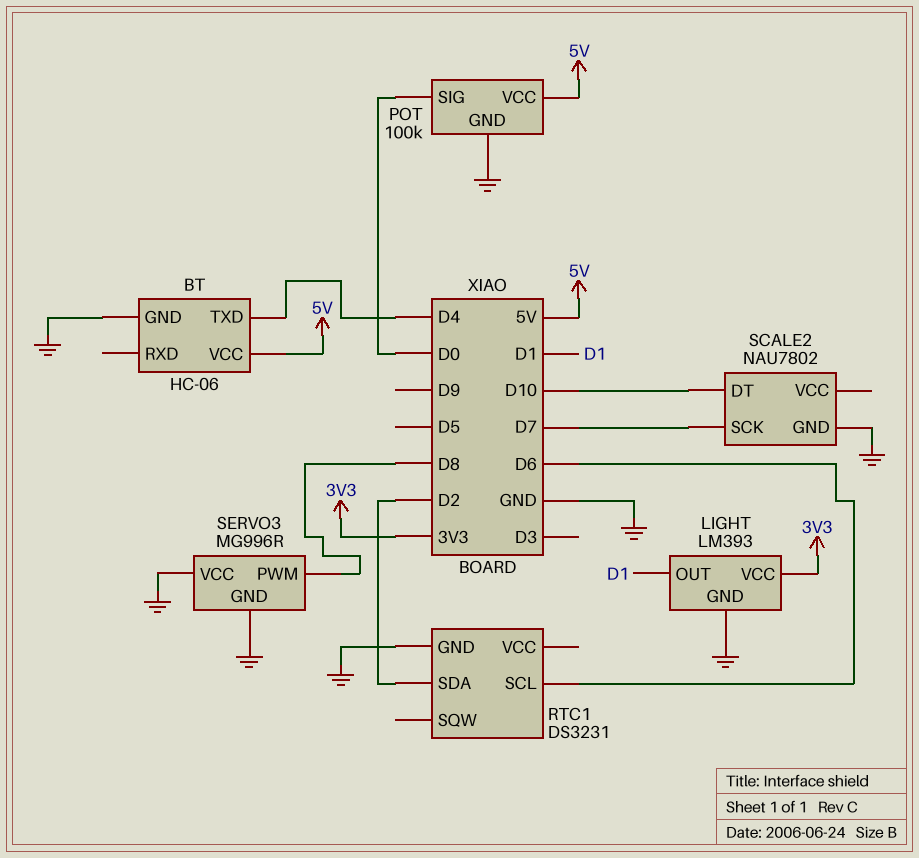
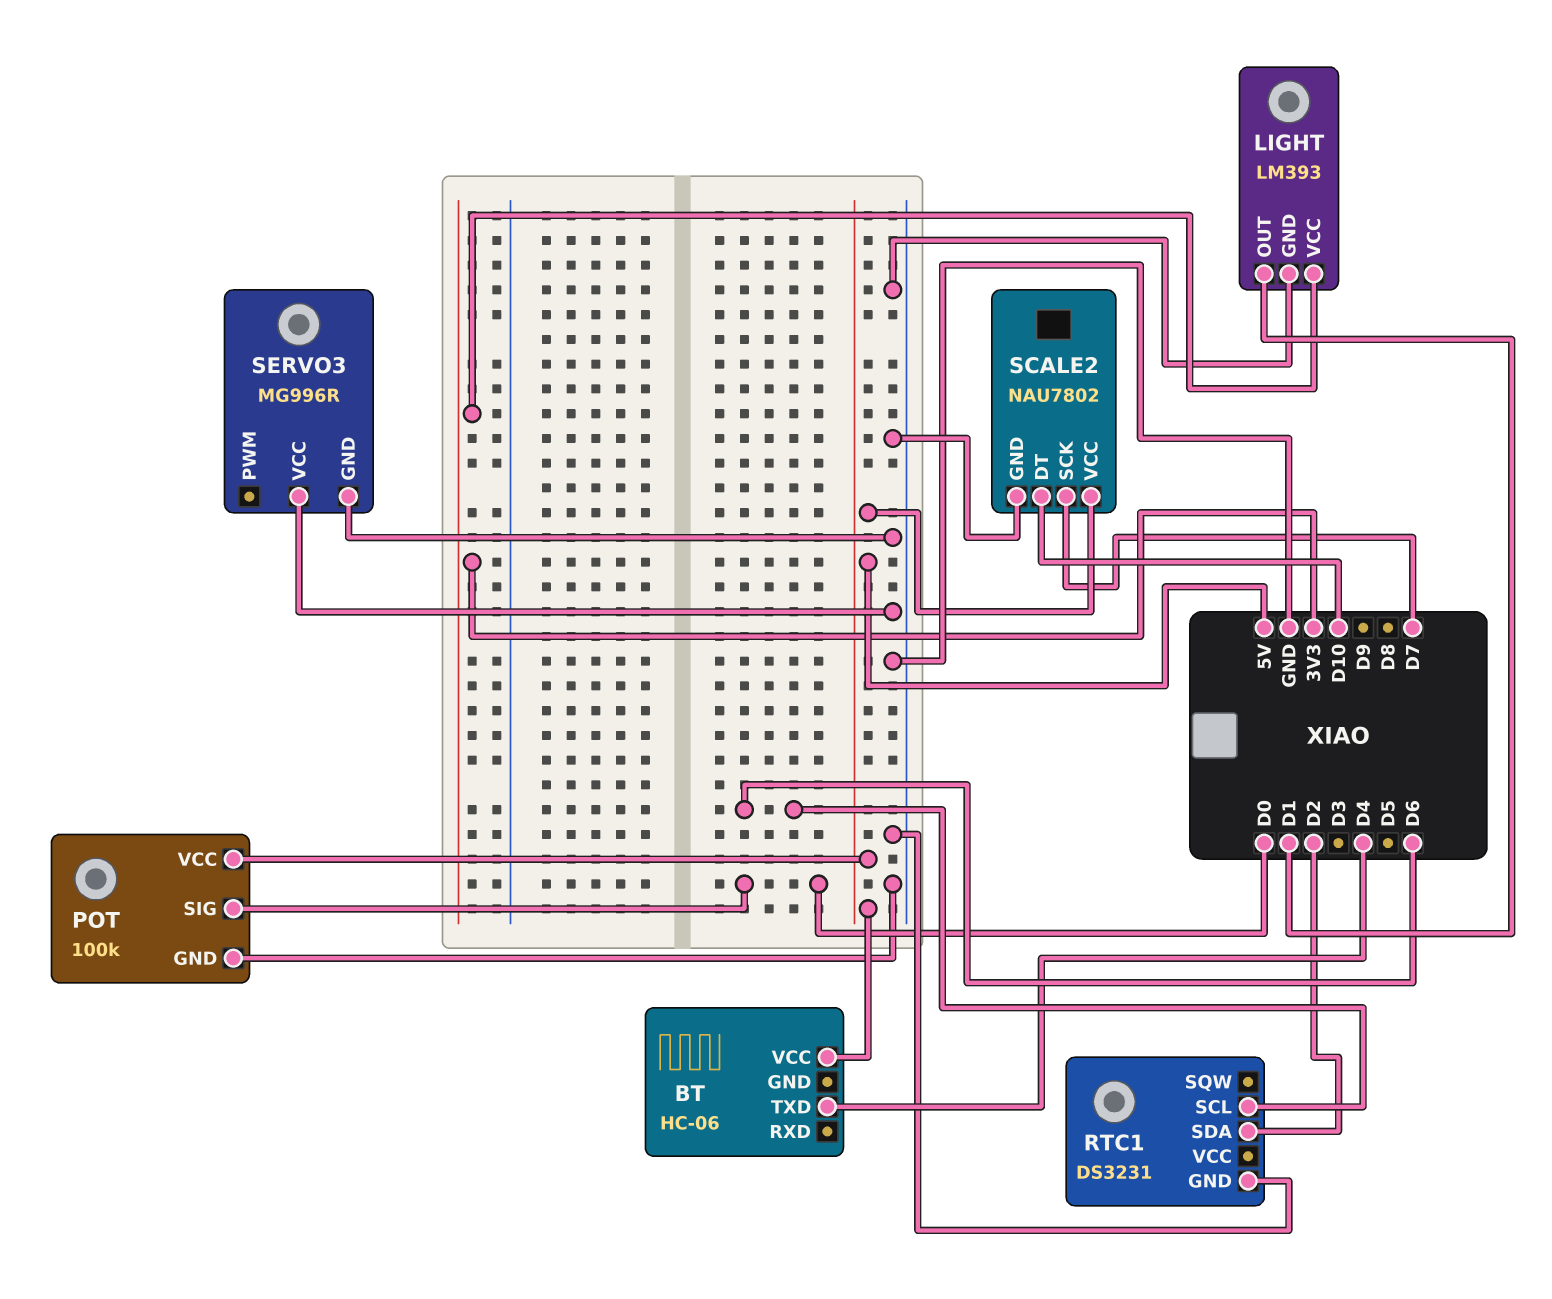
BT pin GND: GND -> none
SCALE2 pin VCC: none -> 5V
SERVO3 pin PWM: D8 -> none

